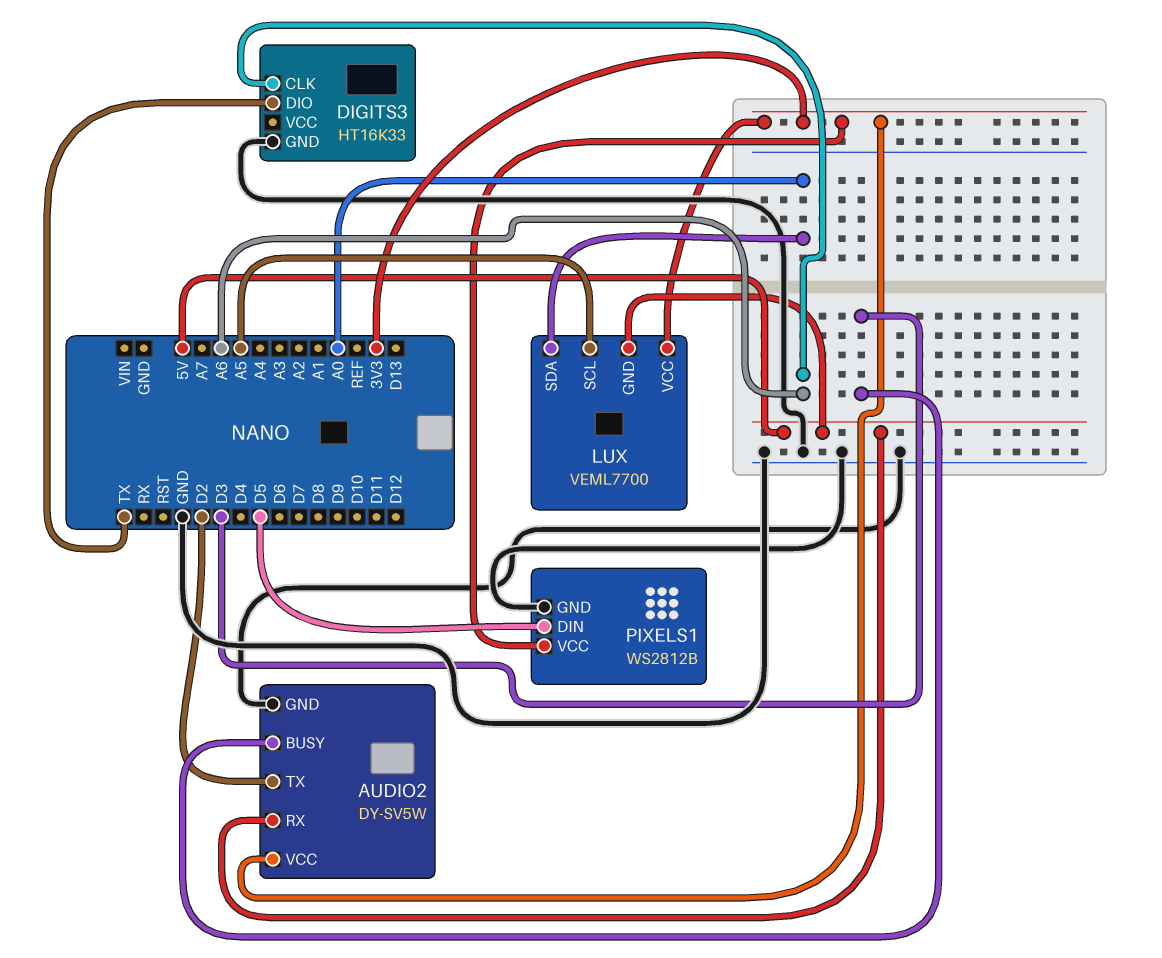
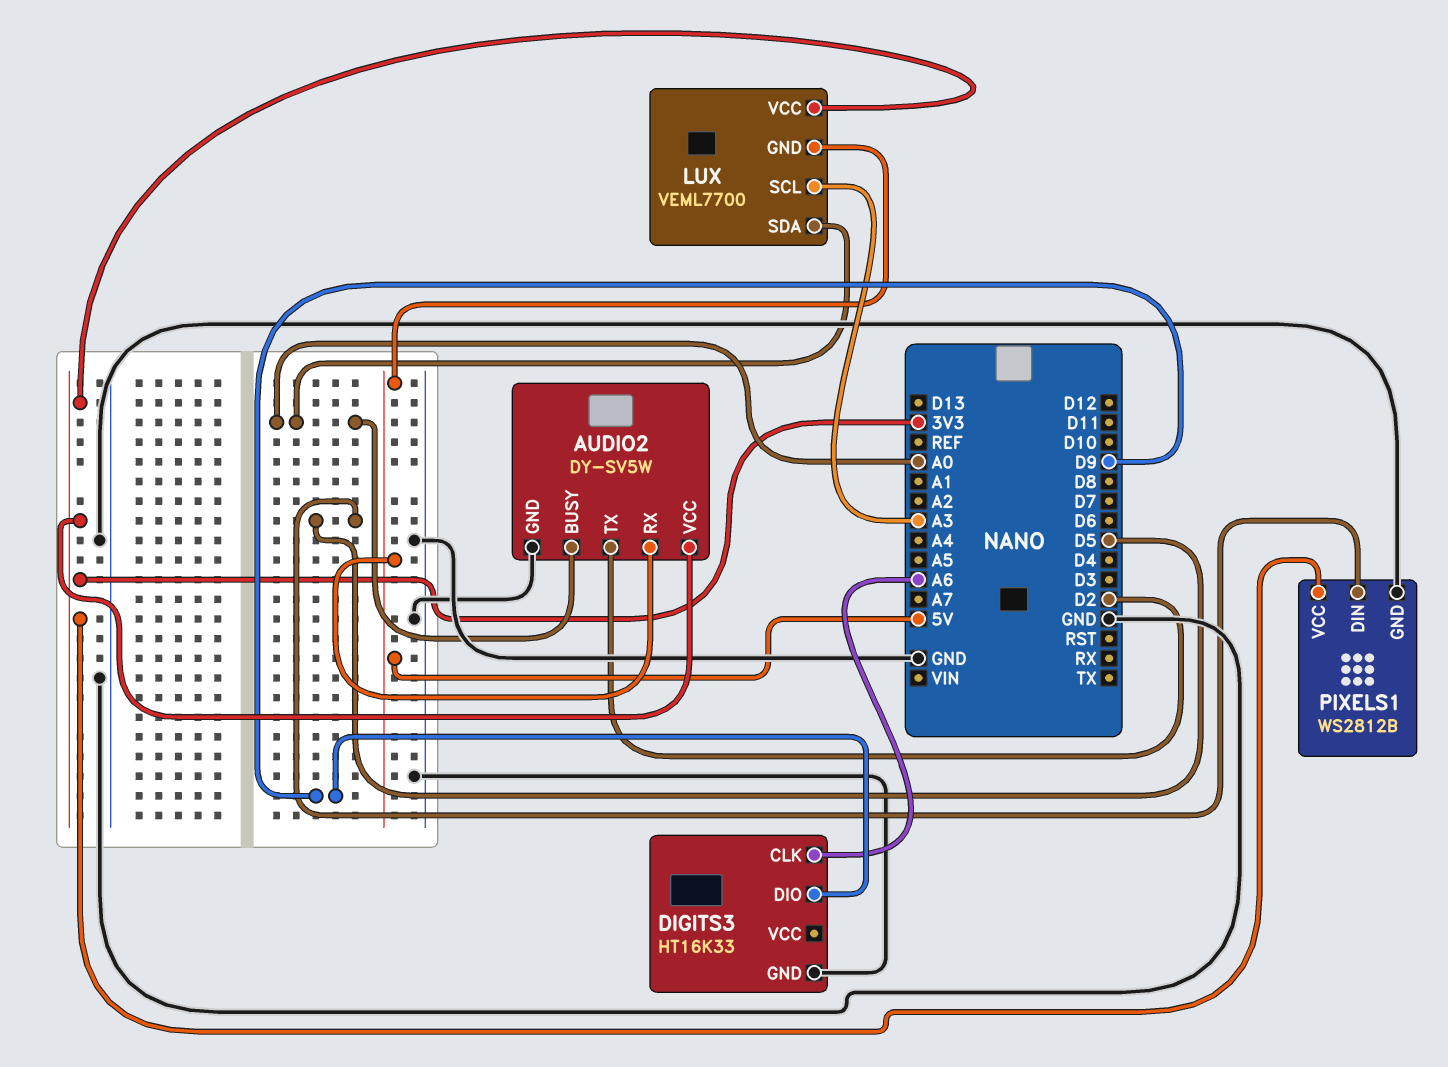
AUDIO2 pin BUSY: D3 -> A0
DIGITS3 pin DIO: TX -> D9
LUX pin SCL: A5 -> A3

